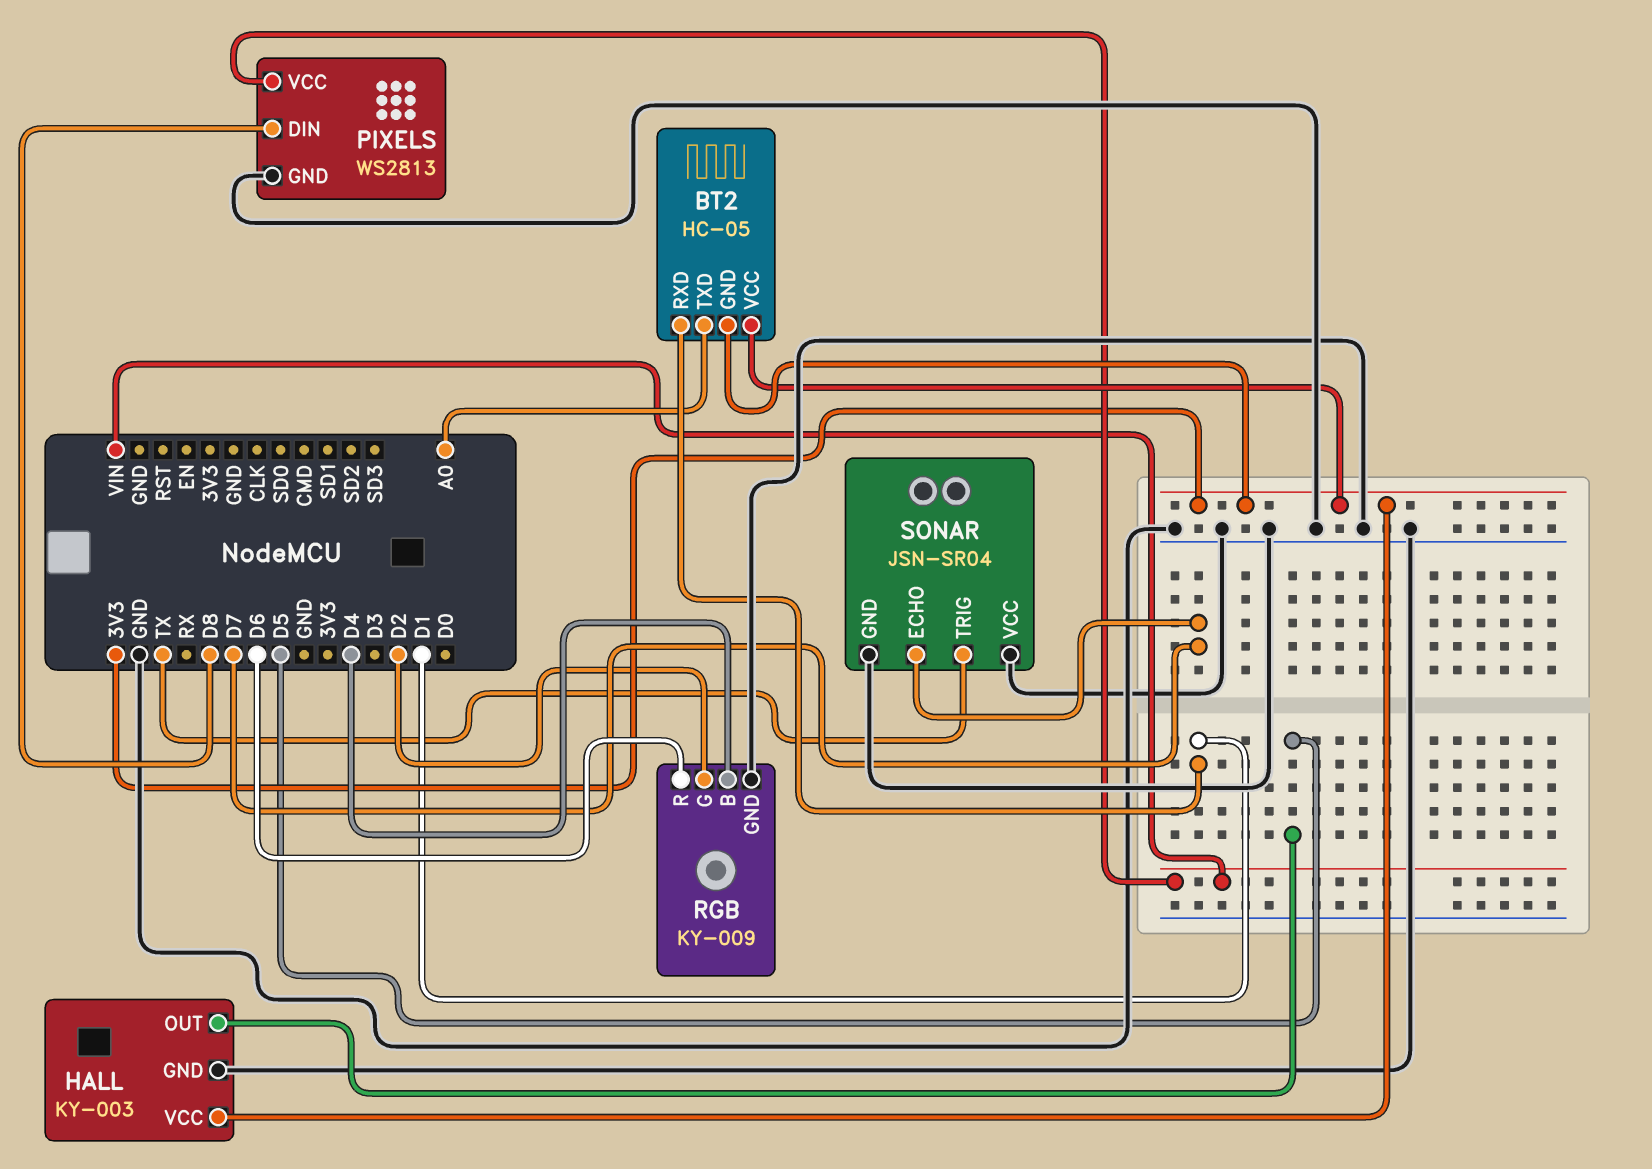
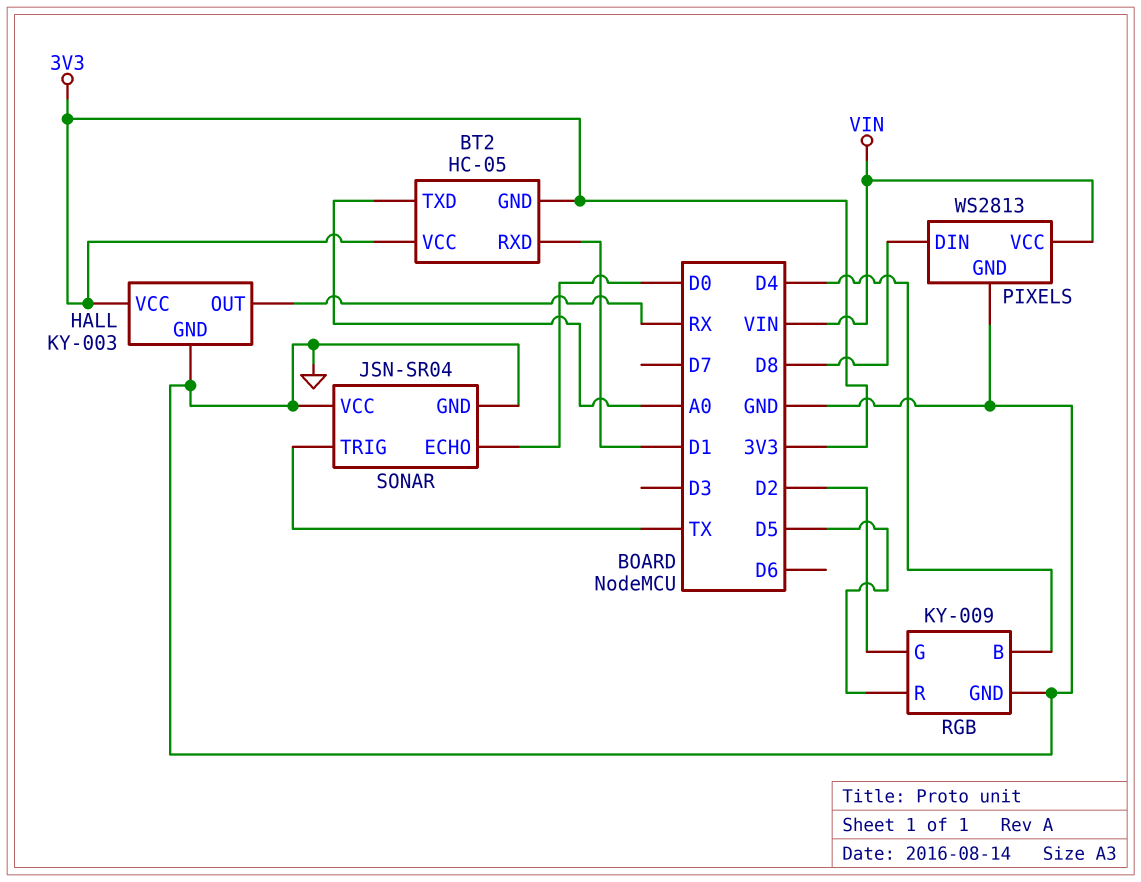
HALL pin OUT: D5 -> RX
RGB pin R: D6 -> D5
SONAR pin ECHO: D7 -> D0

